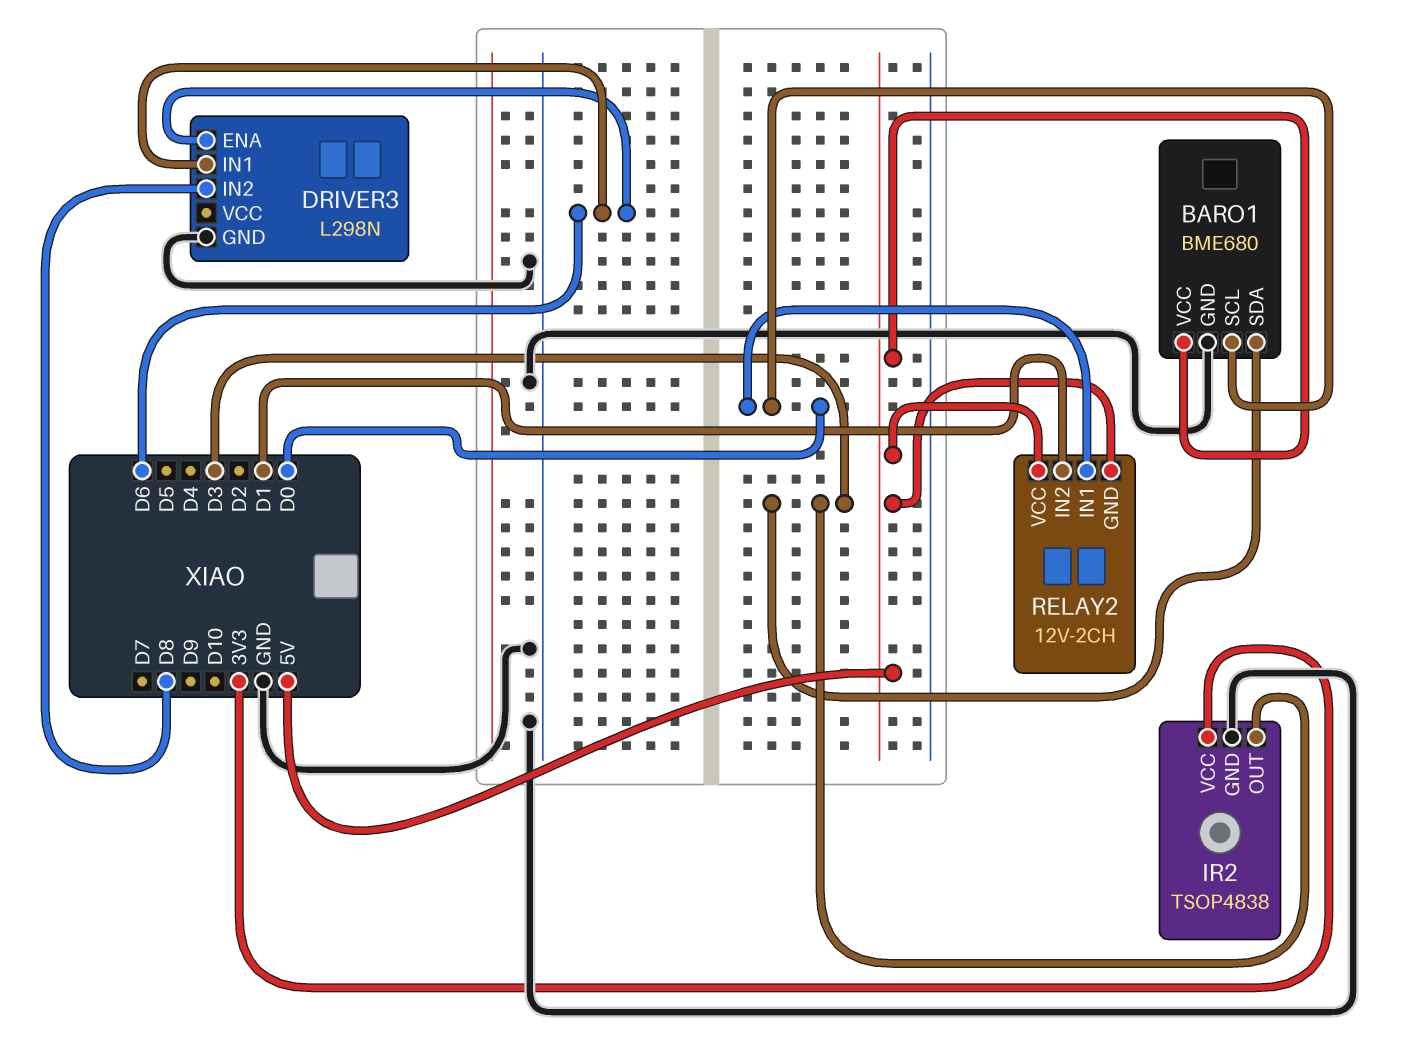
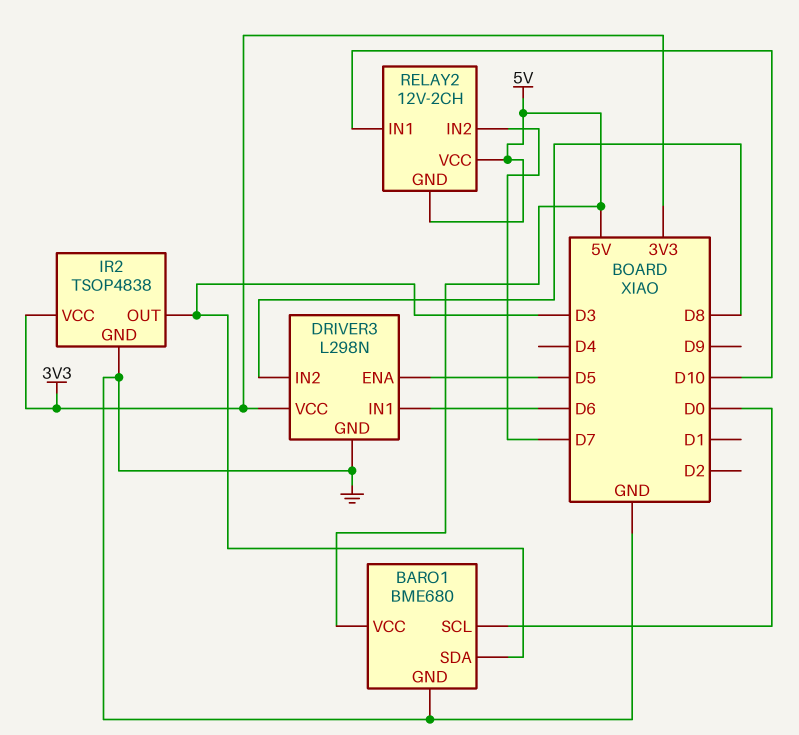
DRIVER3 pin ENA: D6 -> D5
DRIVER3 pin VCC: none -> 3V3
RELAY2 pin IN1: D0 -> D10
RELAY2 pin IN2: D1 -> D7

